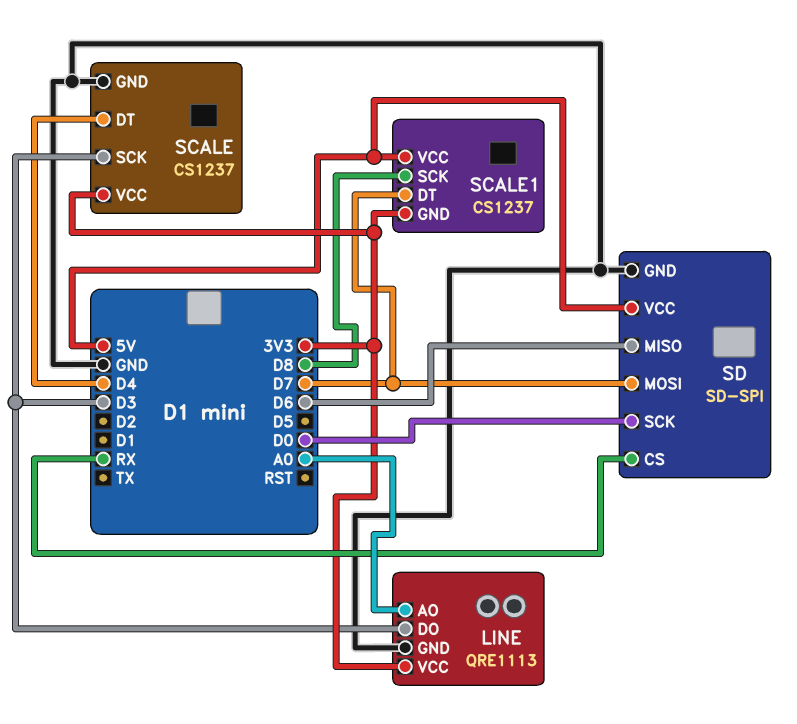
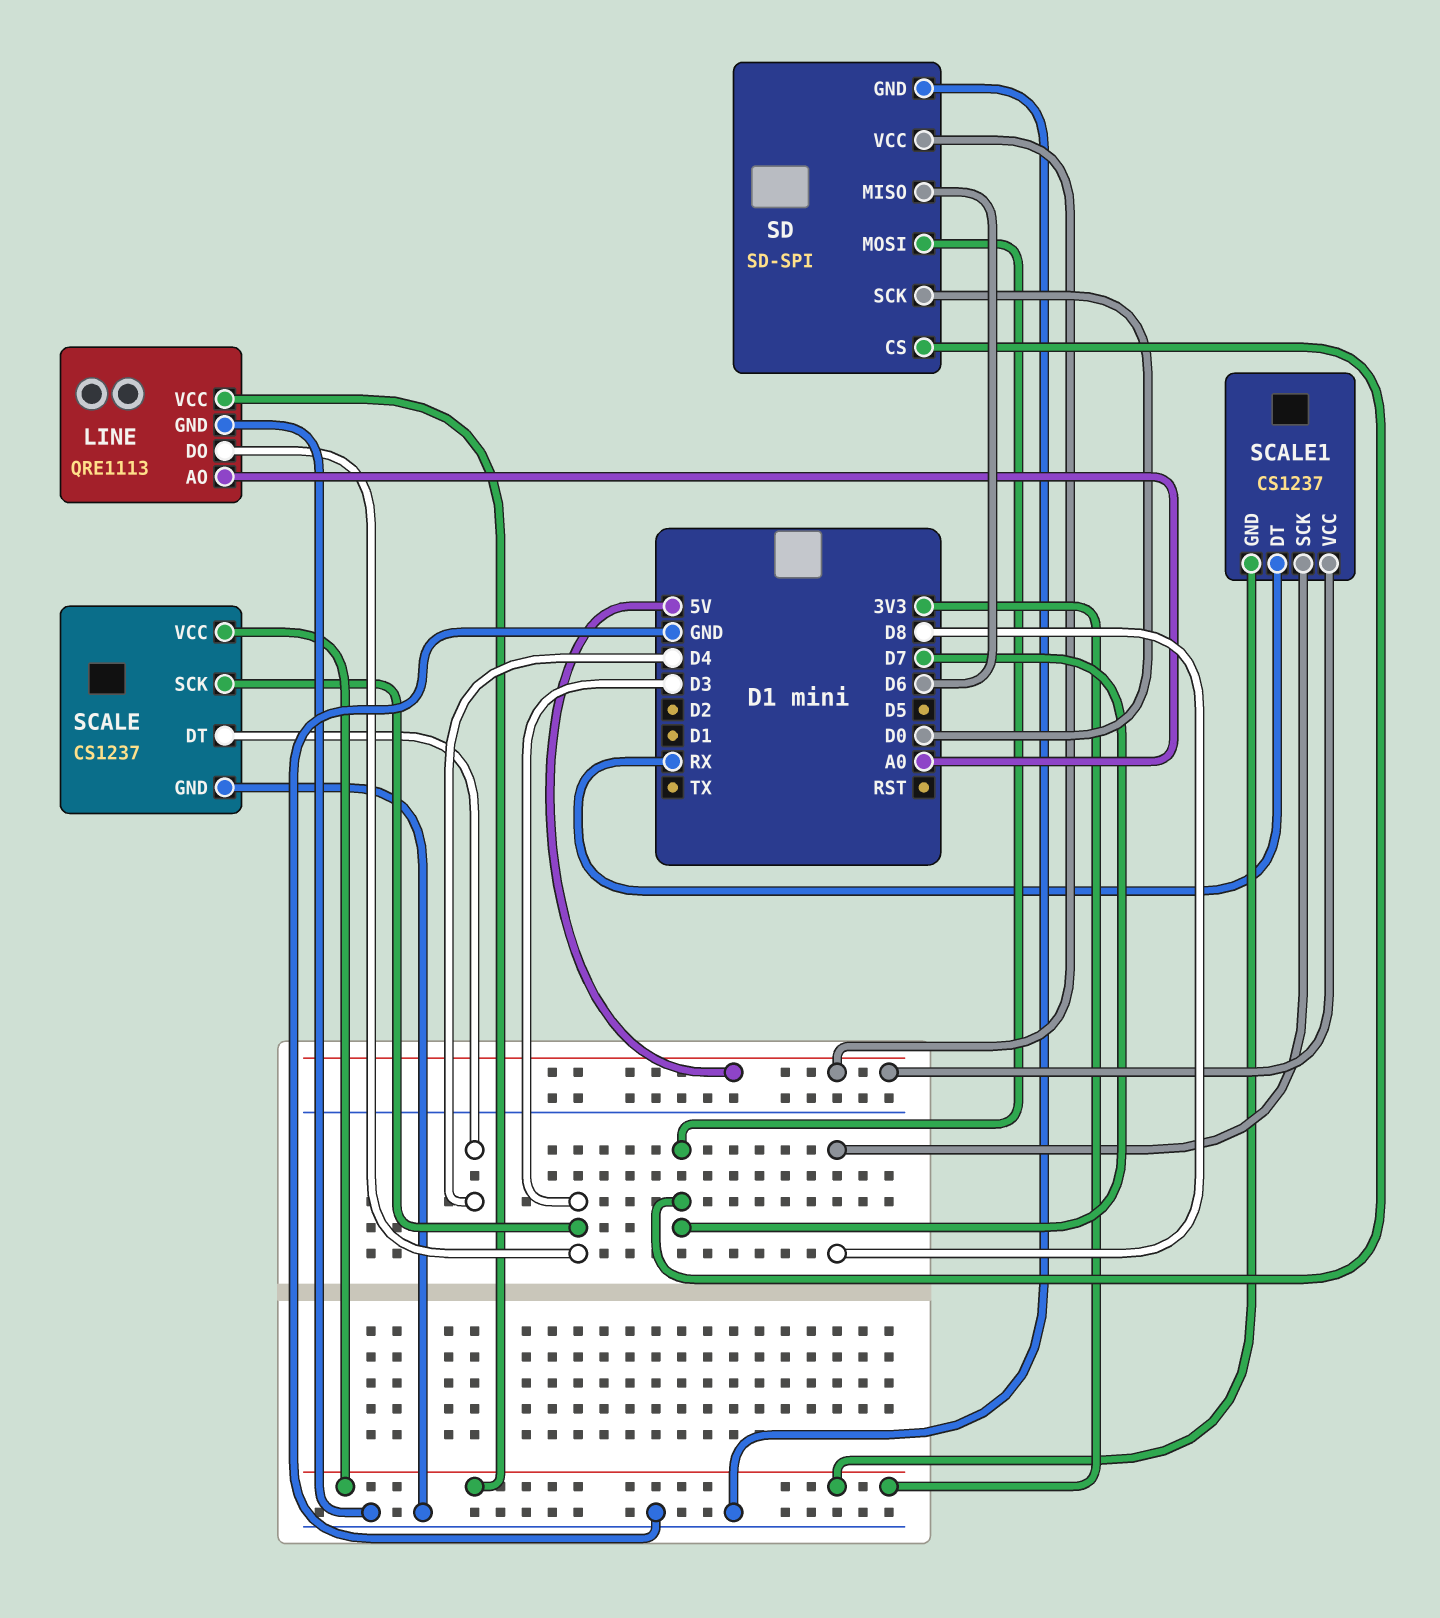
SCALE1 pin DT: D7 -> RX
SD pin CS: RX -> D7

